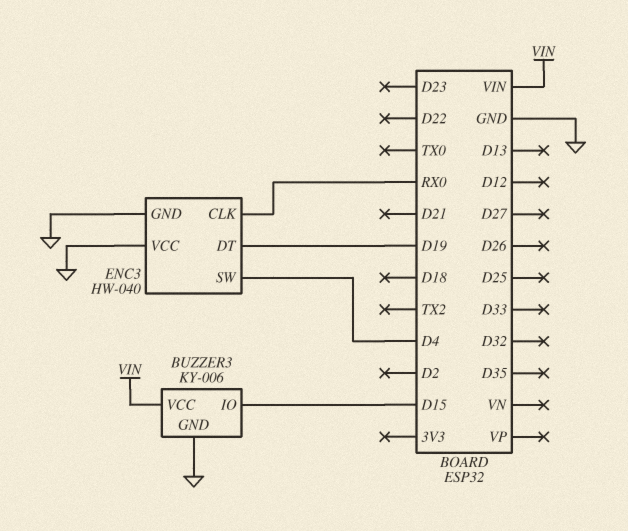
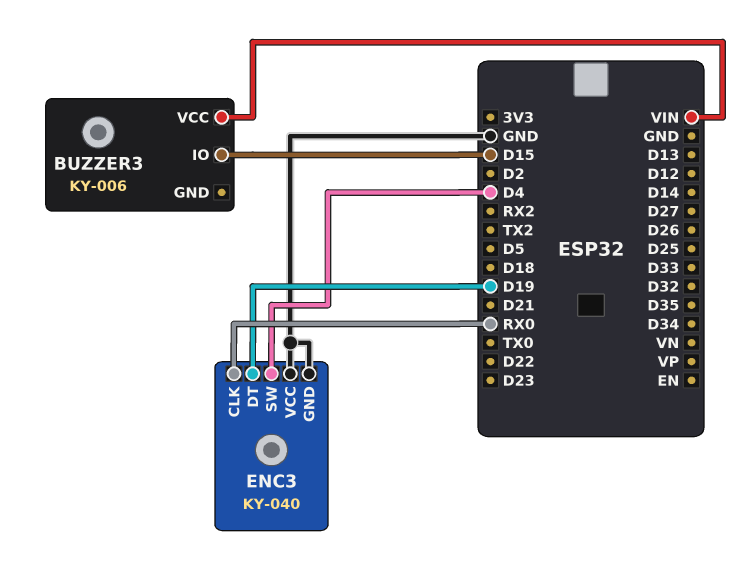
BUZZER3 pin GND: GND -> none
ENC3: HW-040 -> KY-040

